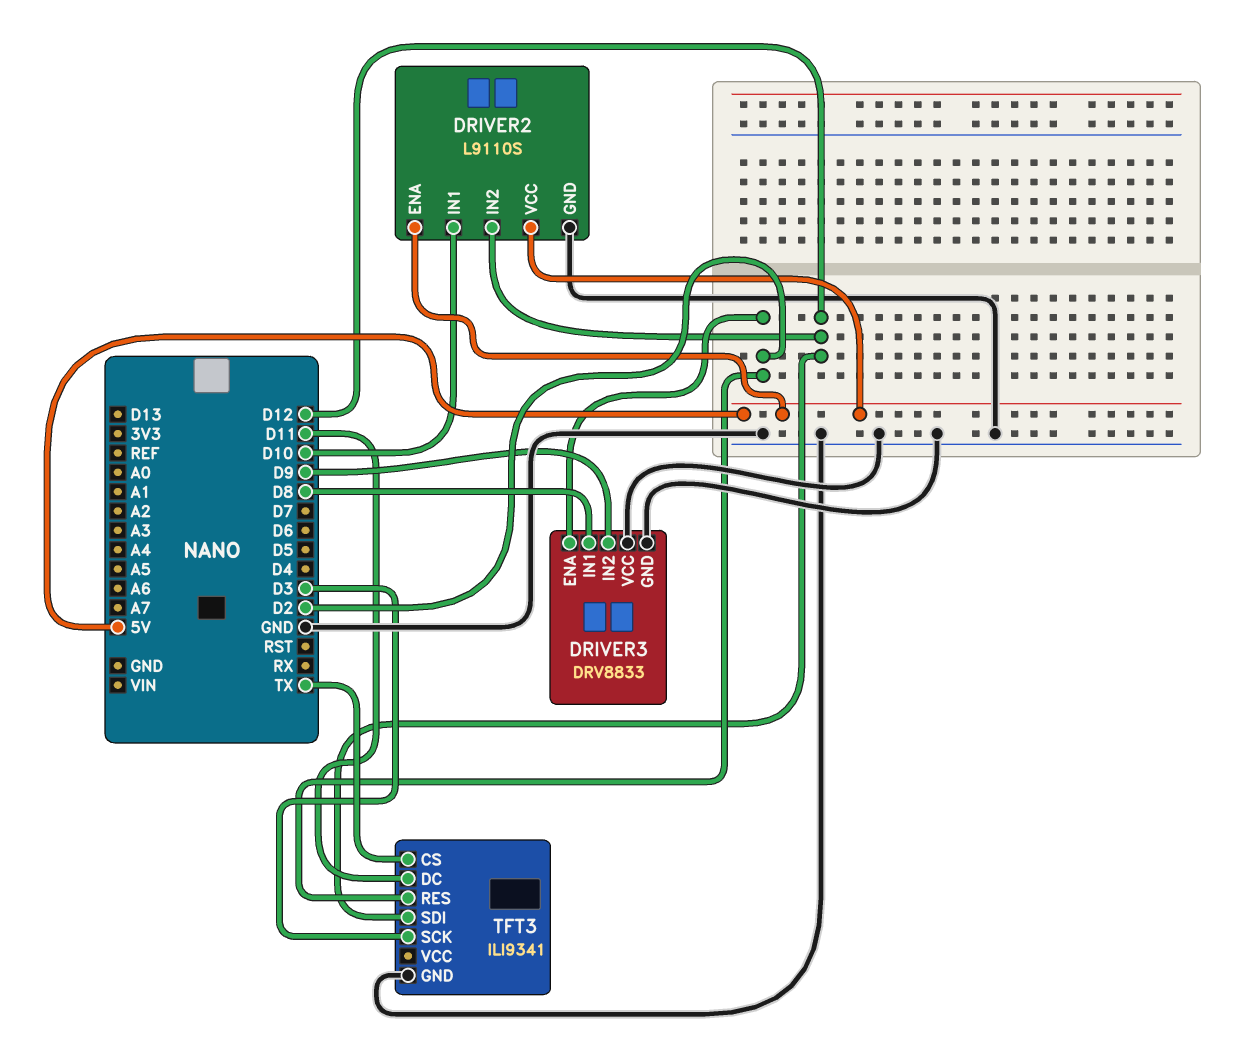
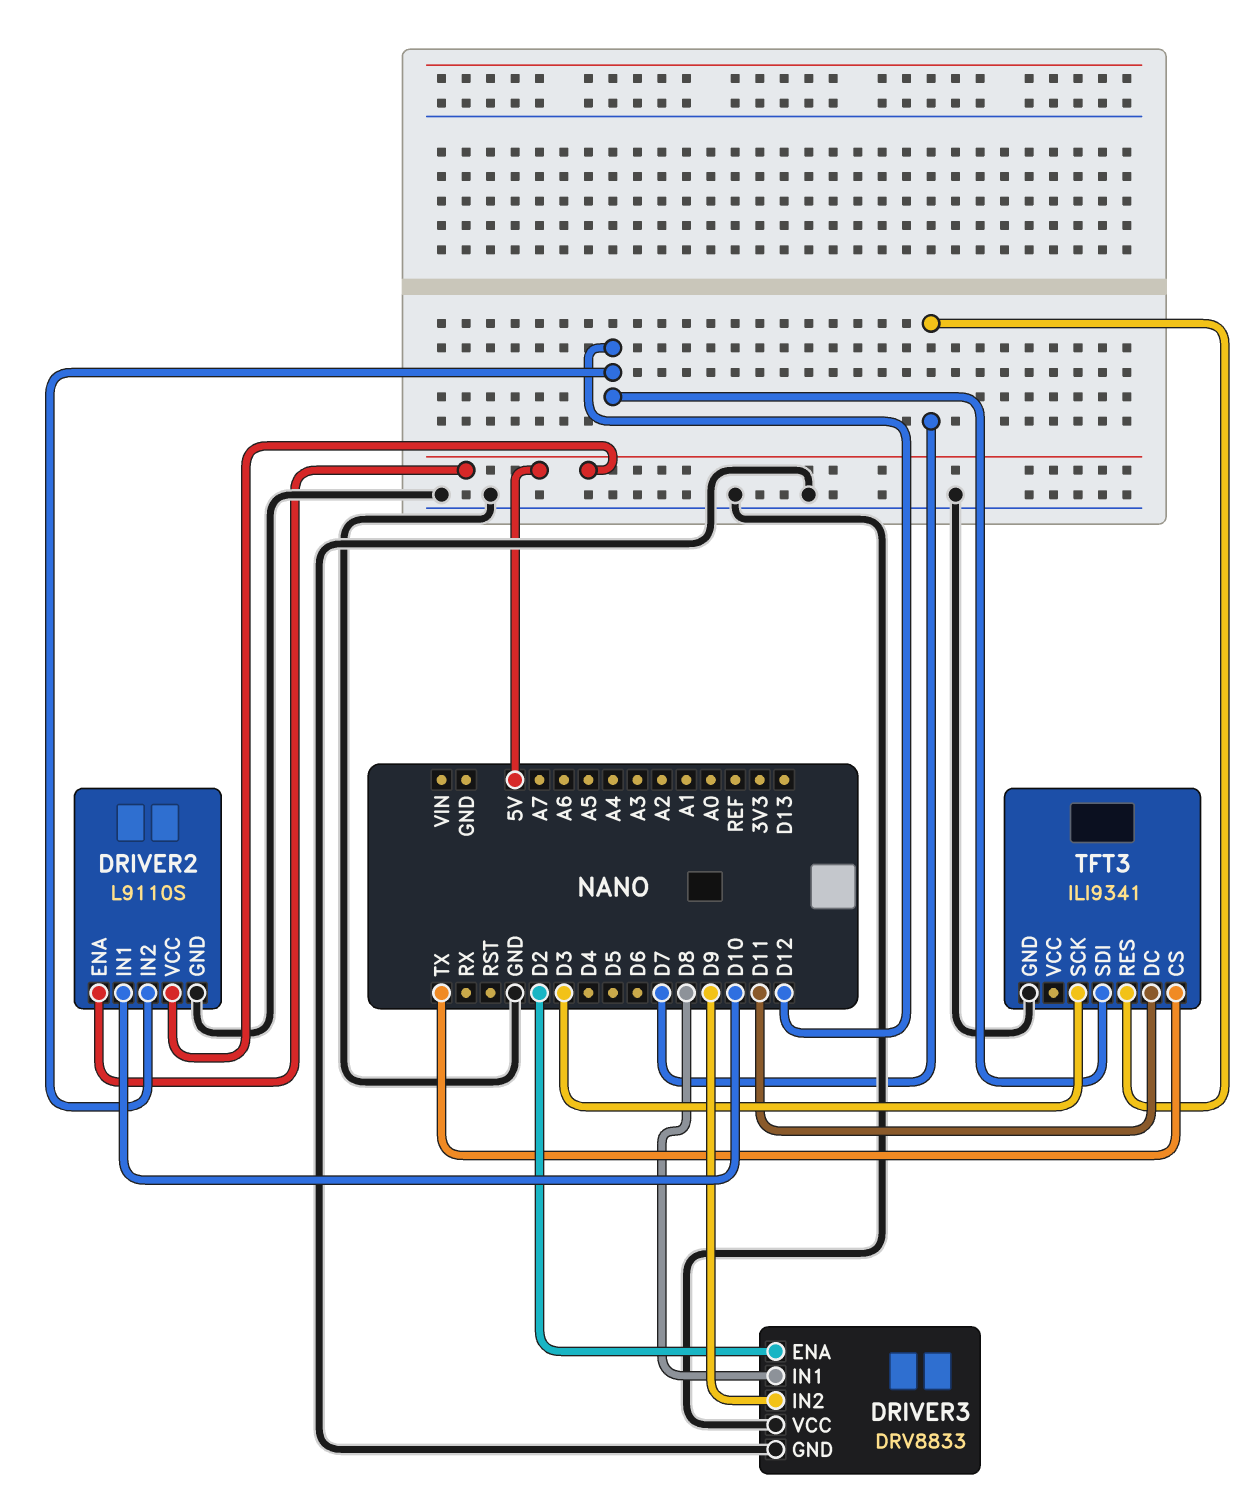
TFT3 pin RES: D2 -> D7

